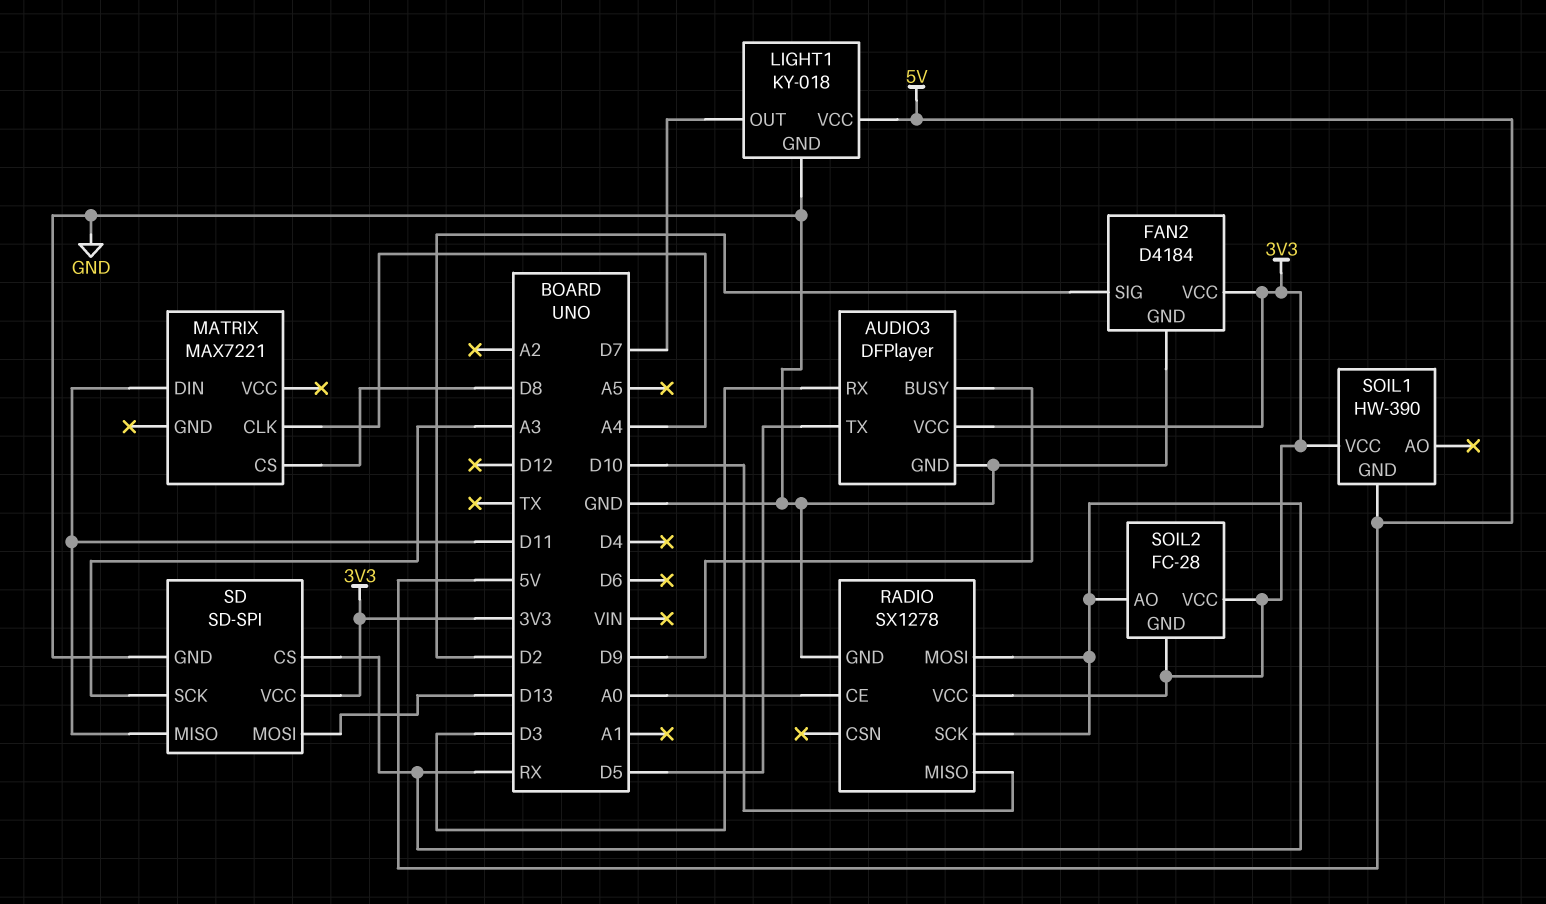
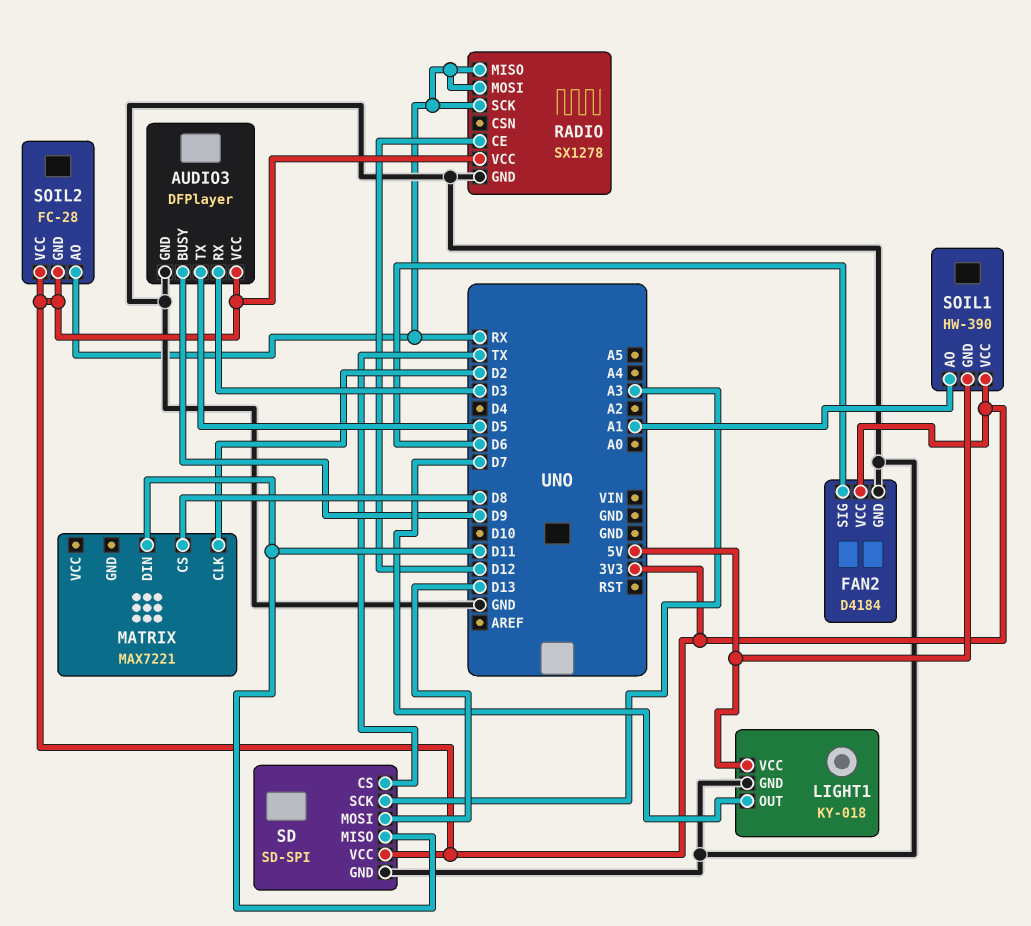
FAN2 pin SIG: D2 -> D6
MATRIX pin CLK: A4 -> D2
RADIO pin CE: A0 -> D12
RADIO pin MISO: D10 -> RX
SD pin CS: RX -> TX
SOIL1 pin AO: none -> A1

